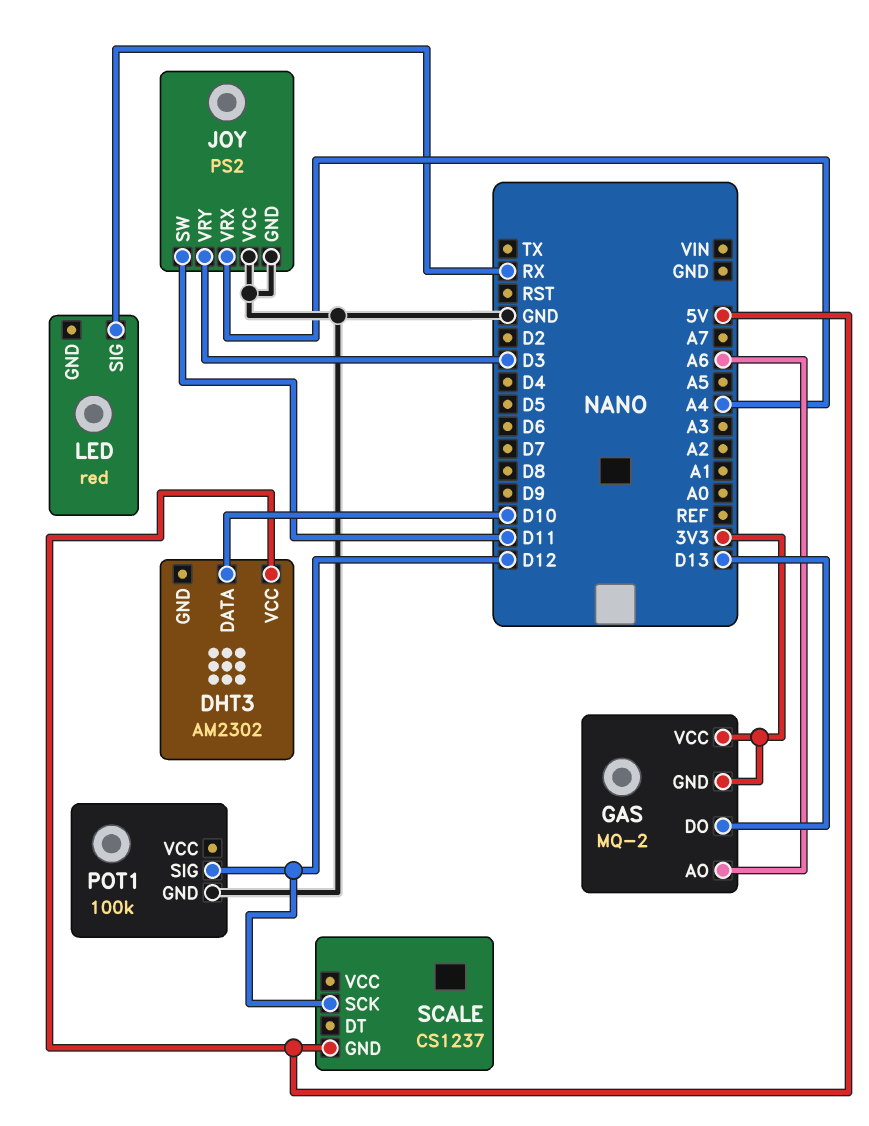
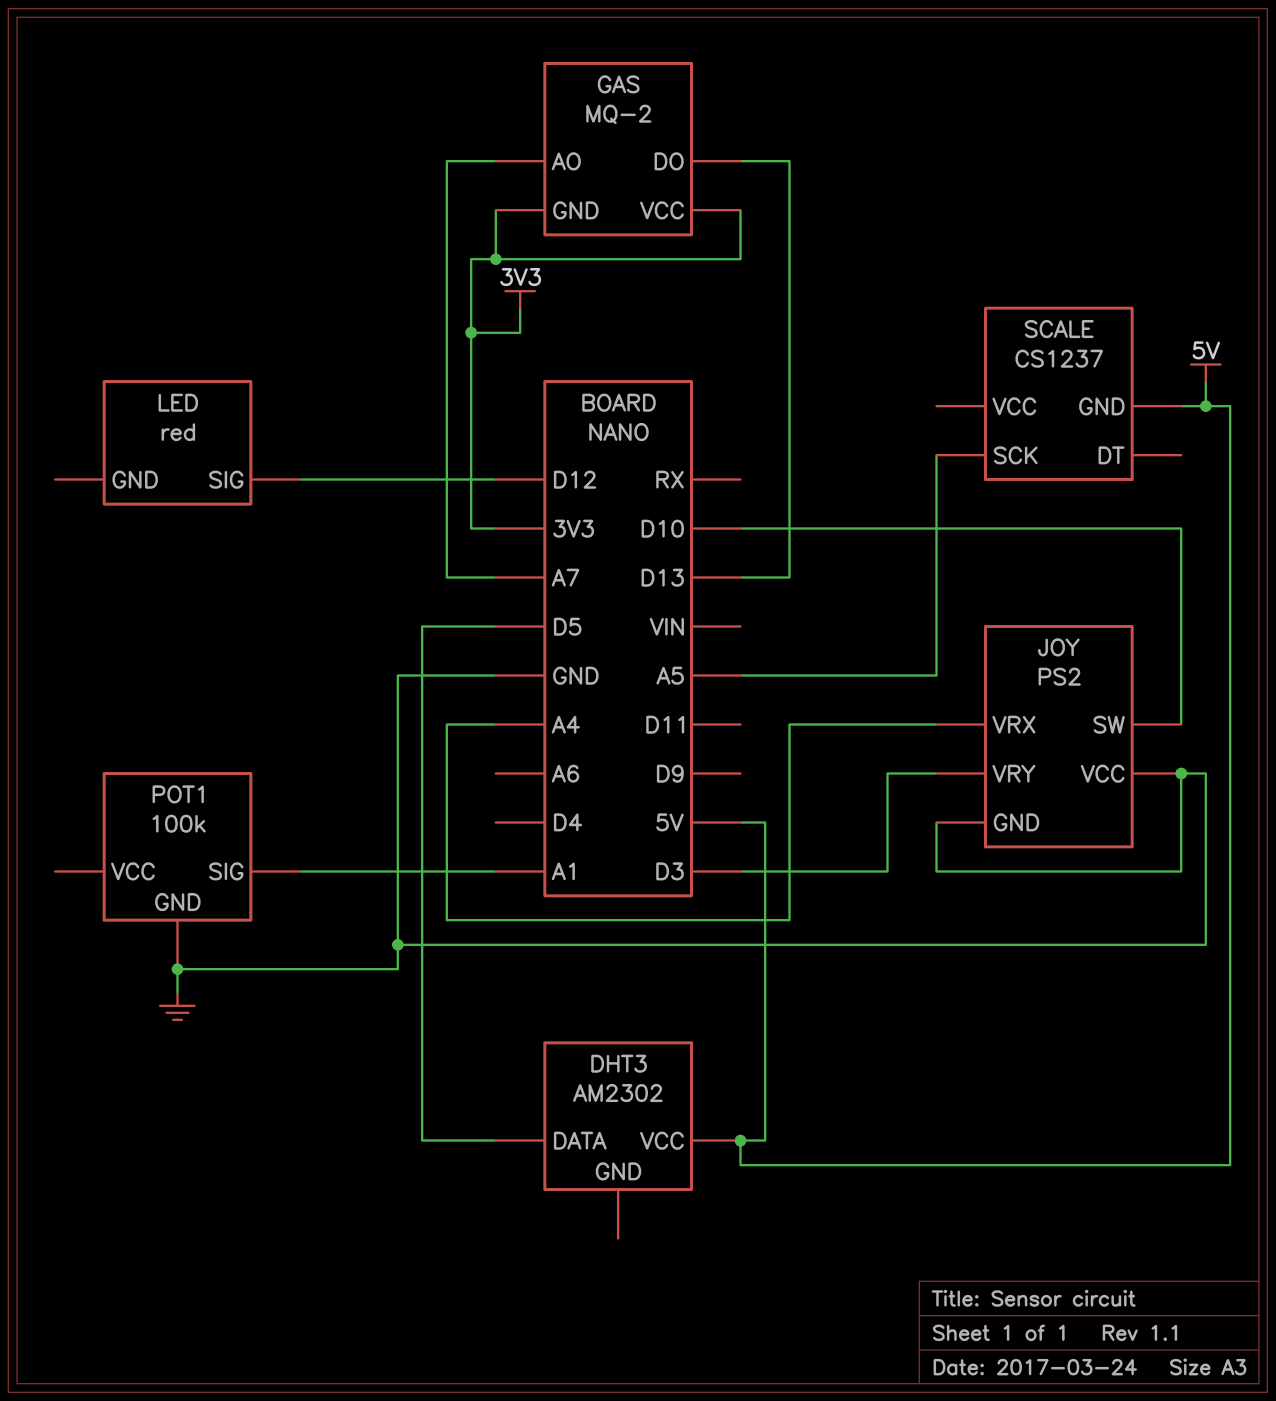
DHT3 pin DATA: D10 -> D5
GAS pin AO: A6 -> A7
JOY pin SW: D11 -> D10
LED pin SIG: RX -> D12
POT1 pin SIG: D12 -> A1
SCALE pin SCK: D12 -> A5

